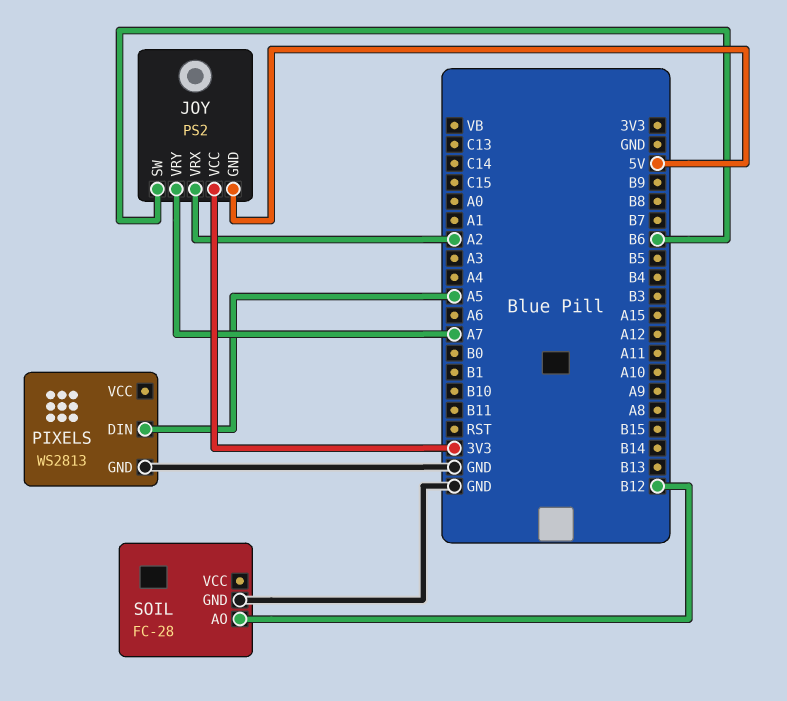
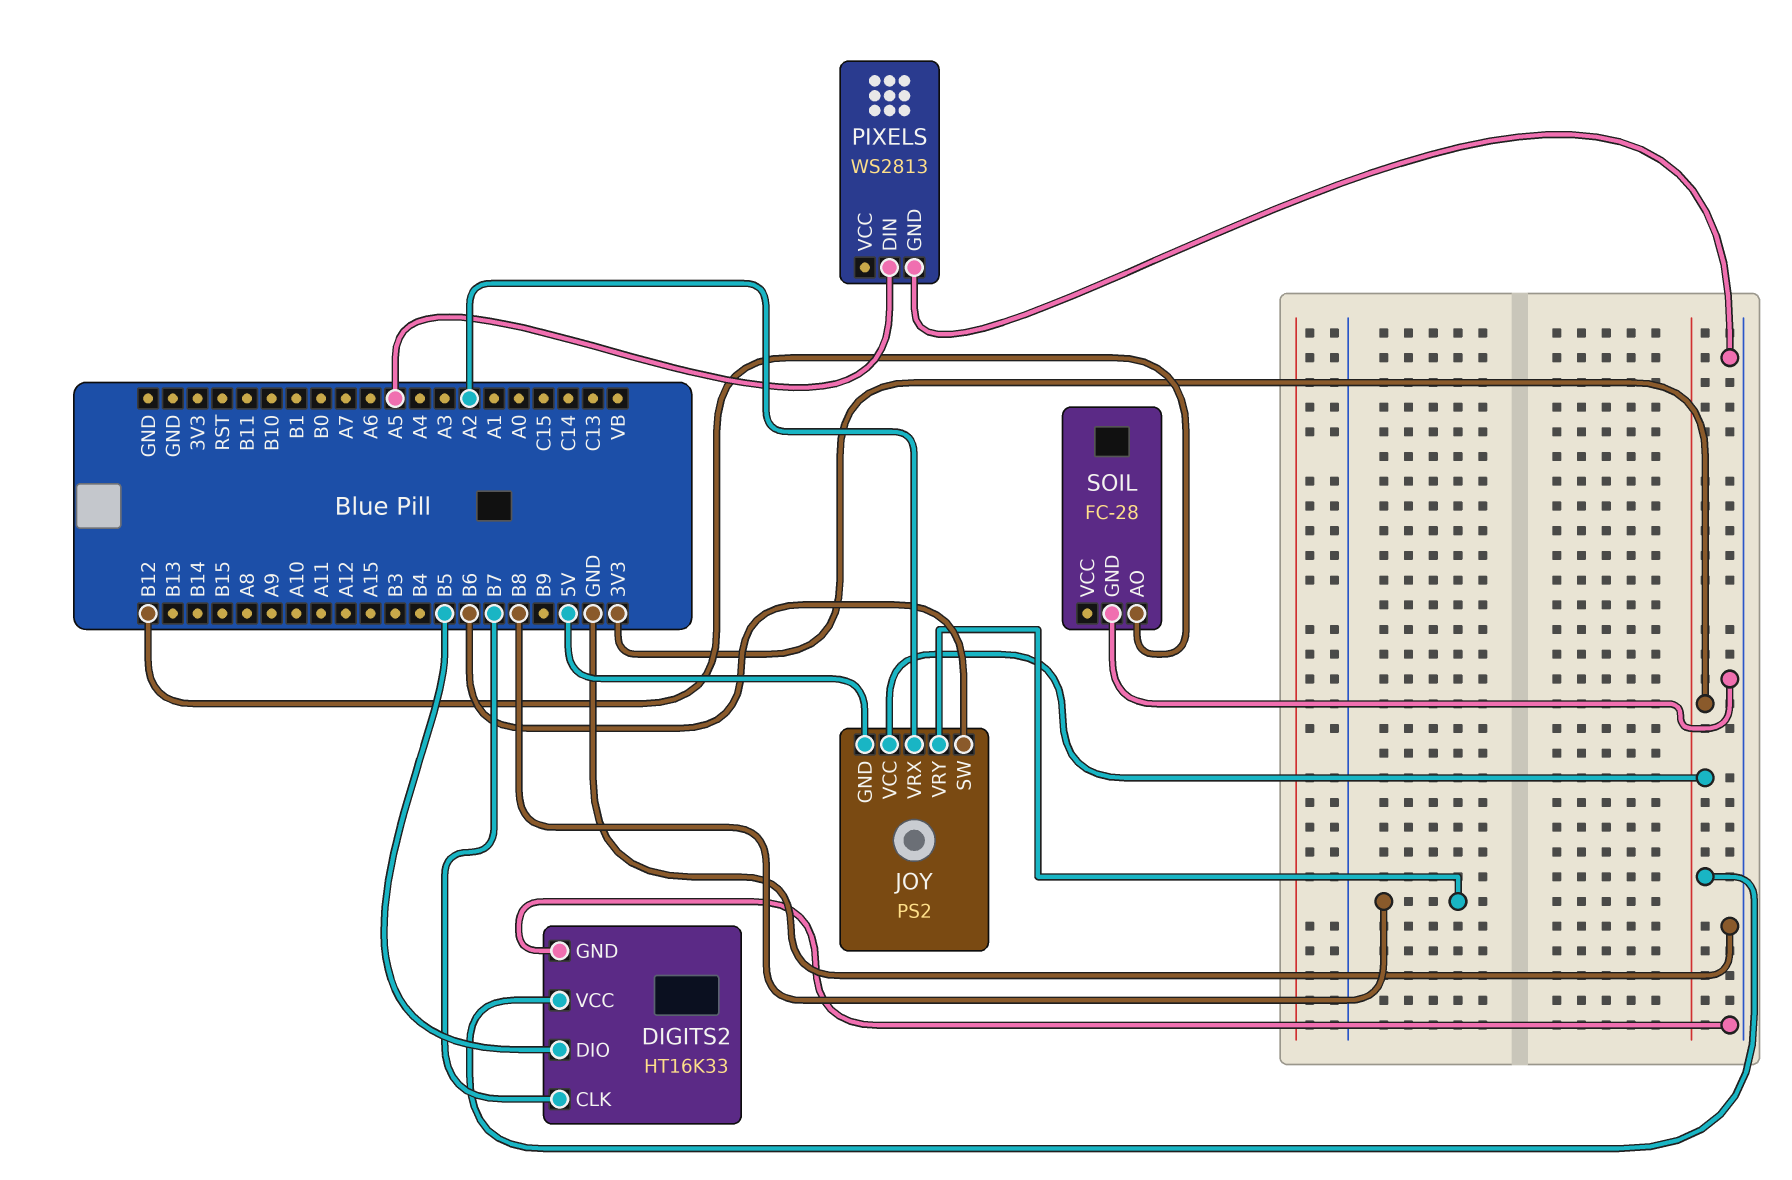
DIGITS2: none -> HT16K33
DIGITS2 pin CLK: none -> B7
DIGITS2 pin DIO: none -> B5
DIGITS2 pin GND: none -> GND
DIGITS2 pin VCC: none -> 3V3
JOY pin VRY: A7 -> B8

